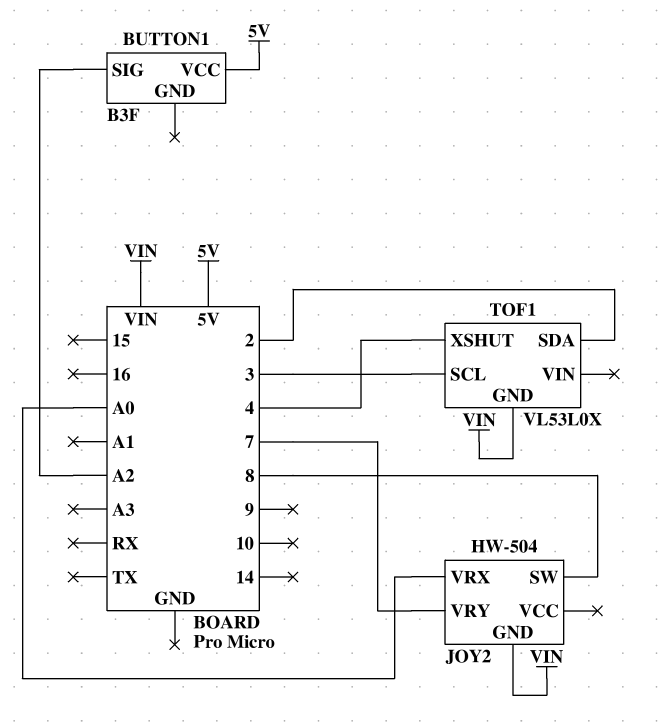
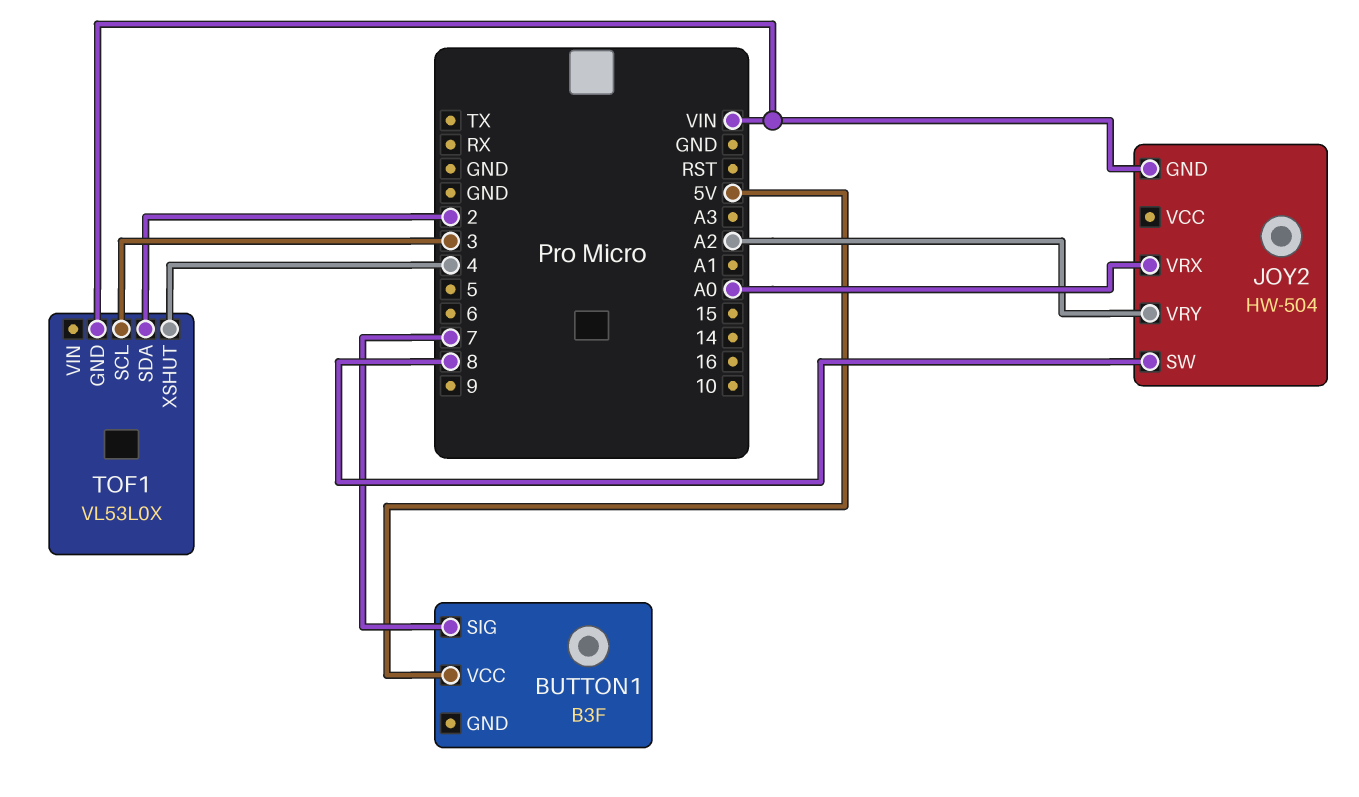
BUTTON1 pin SIG: A2 -> 7
JOY2 pin VRY: 7 -> A2

